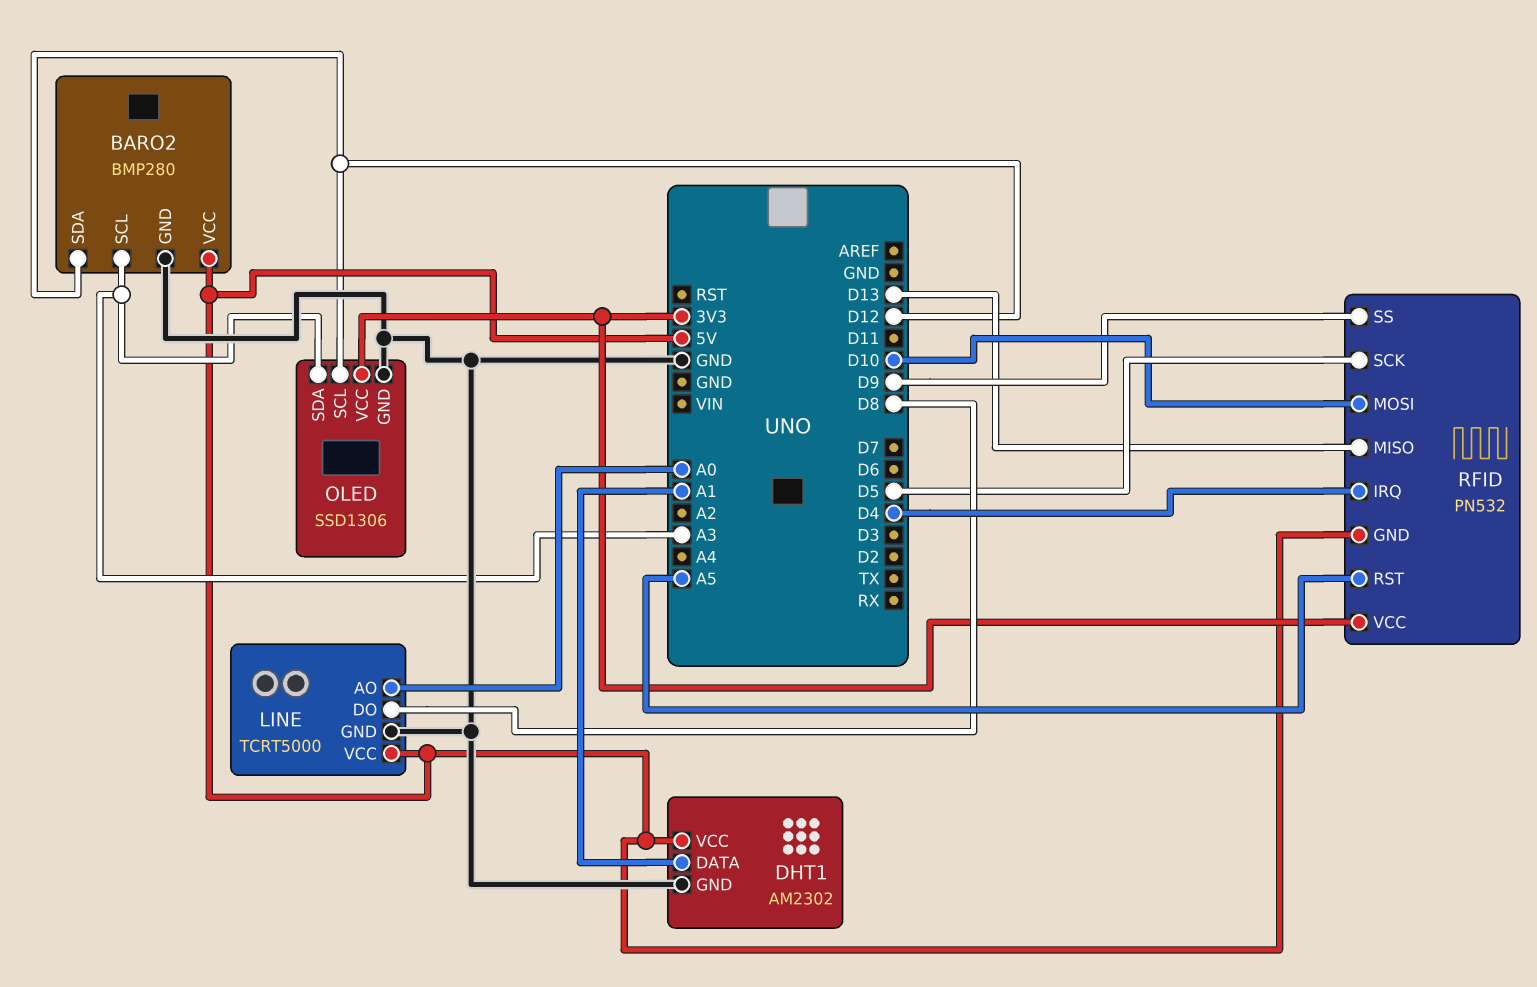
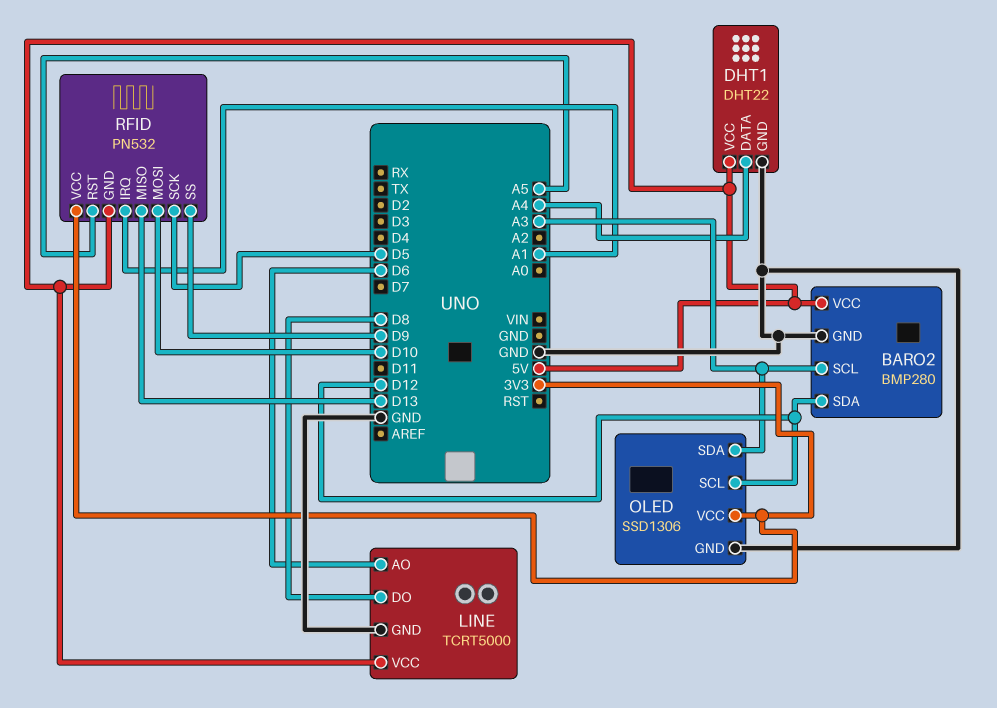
DHT1: AM2302 -> DHT22
DHT1 pin DATA: A1 -> A4
LINE pin AO: A0 -> D6
RFID pin IRQ: D4 -> A1

